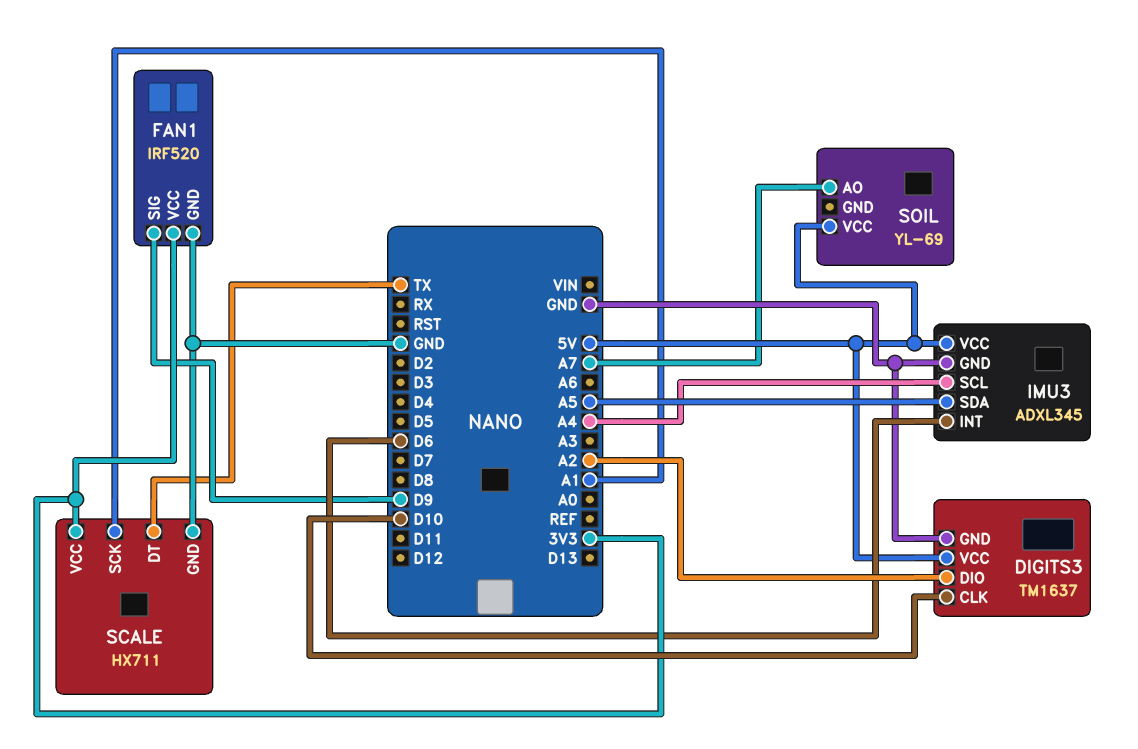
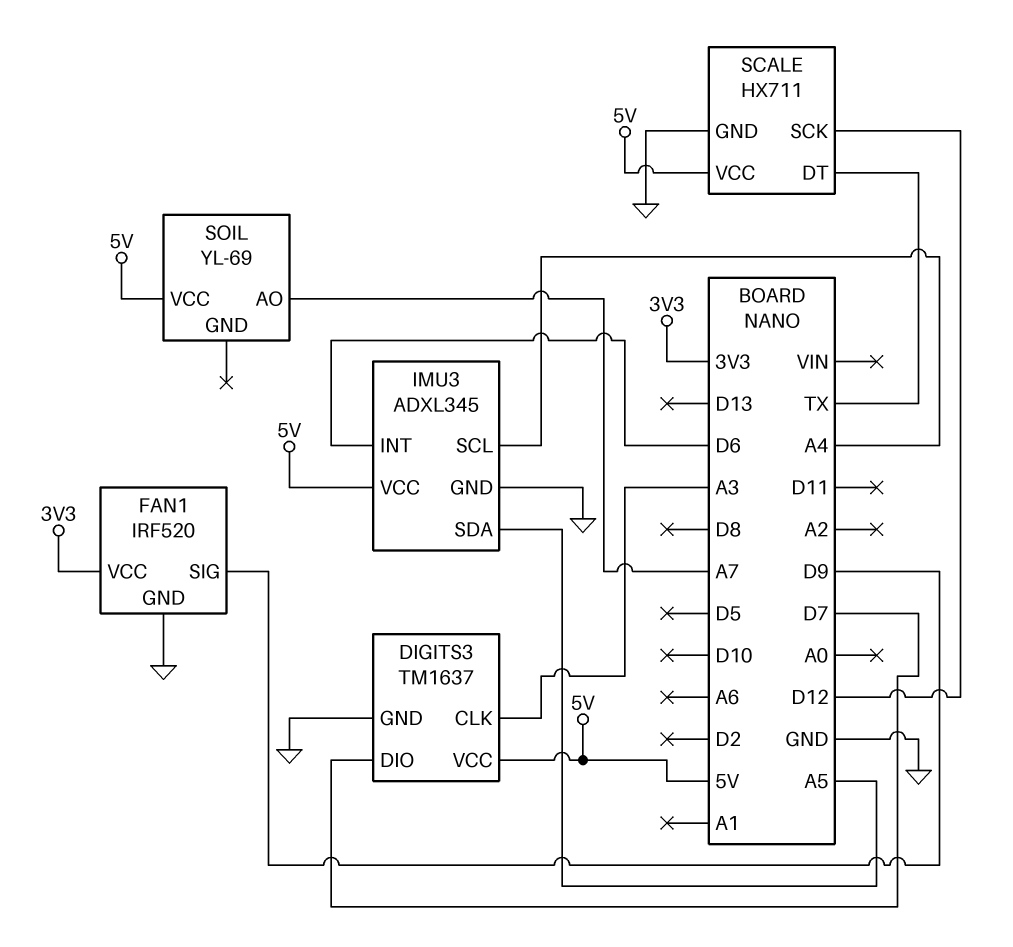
DIGITS3 pin CLK: D10 -> A3
DIGITS3 pin DIO: A2 -> D7
SCALE pin SCK: A1 -> D12
SCALE pin VCC: 3V3 -> 5V

